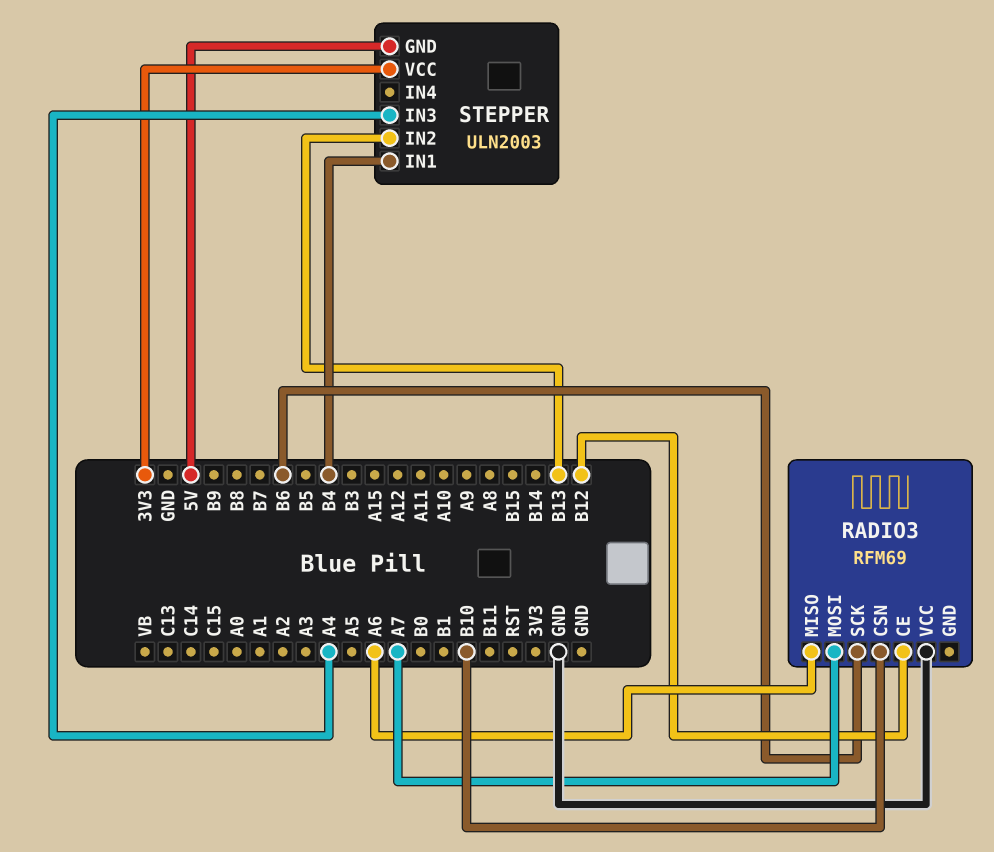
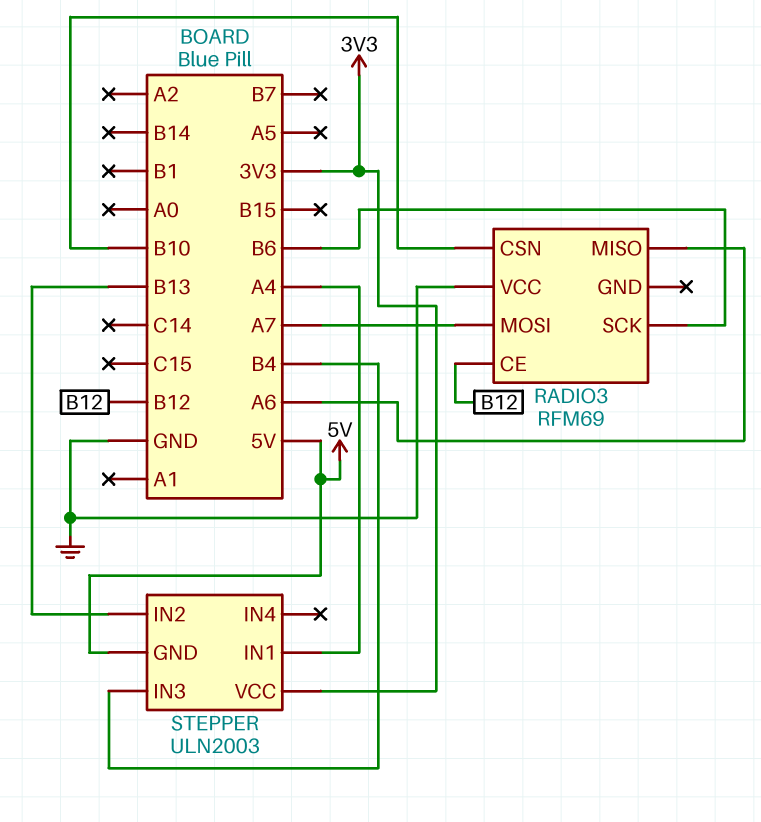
STEPPER pin IN1: B4 -> A4
STEPPER pin IN3: A4 -> B4

